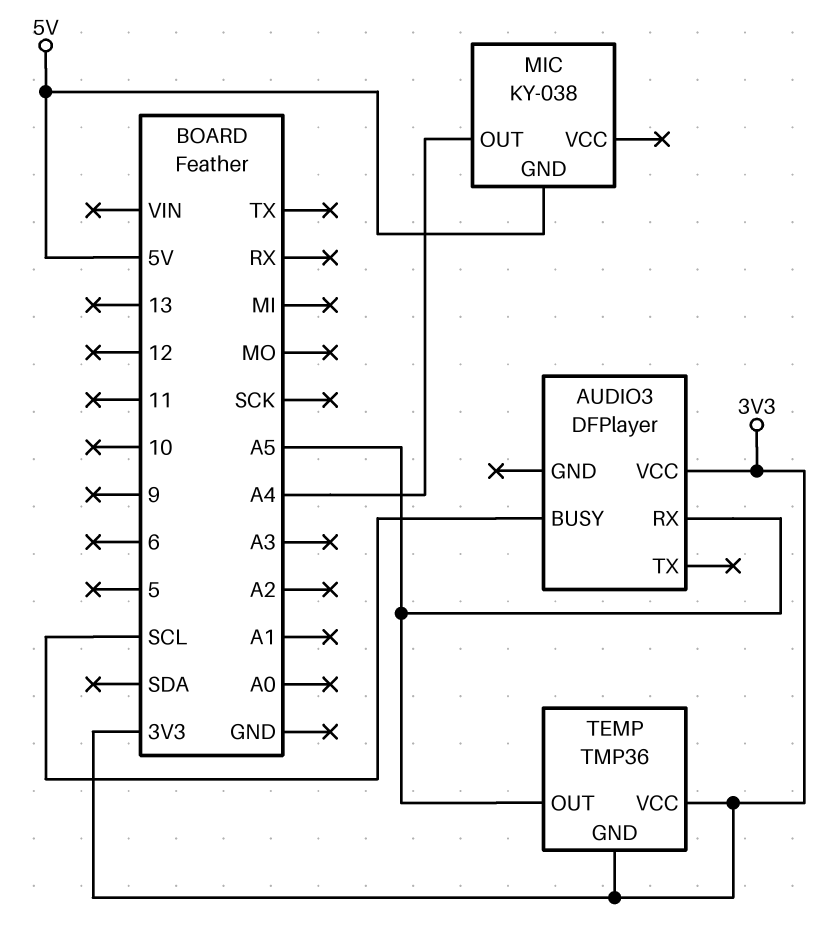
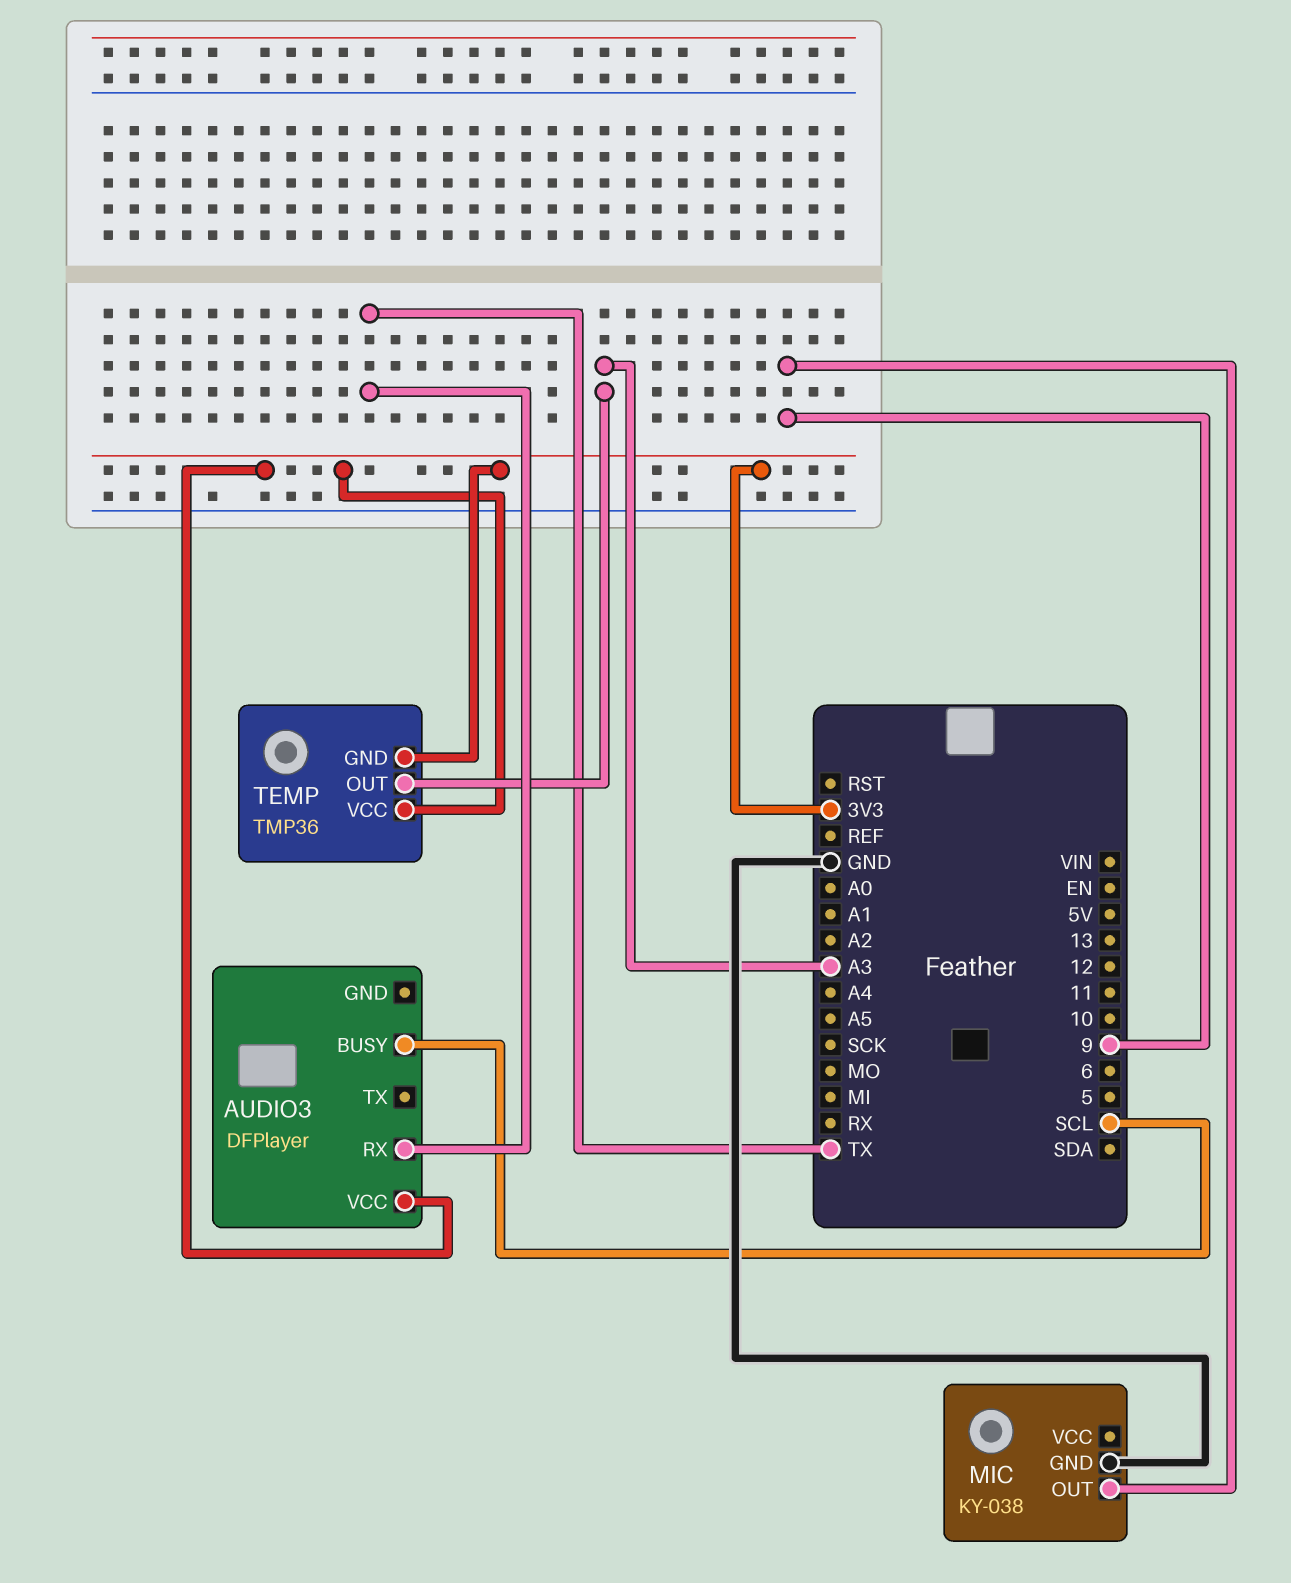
AUDIO3 pin RX: A5 -> TX
MIC pin GND: 5V -> GND
MIC pin OUT: A4 -> 9
TEMP pin OUT: A5 -> A3

